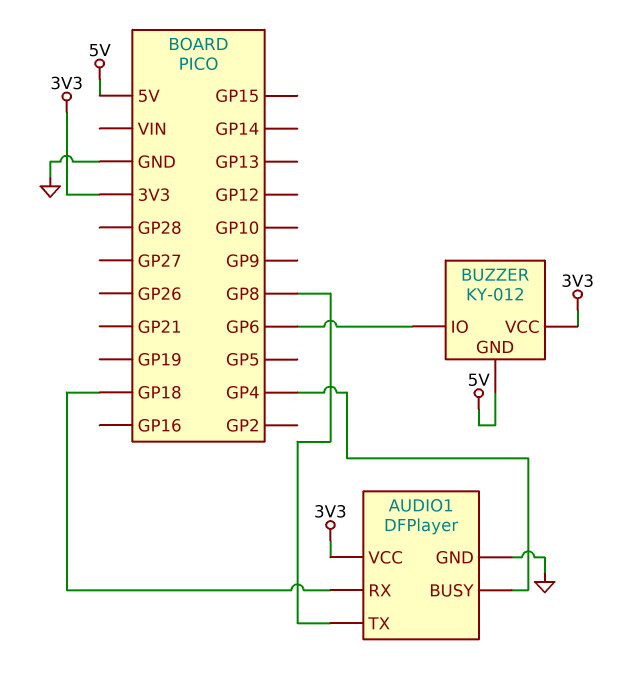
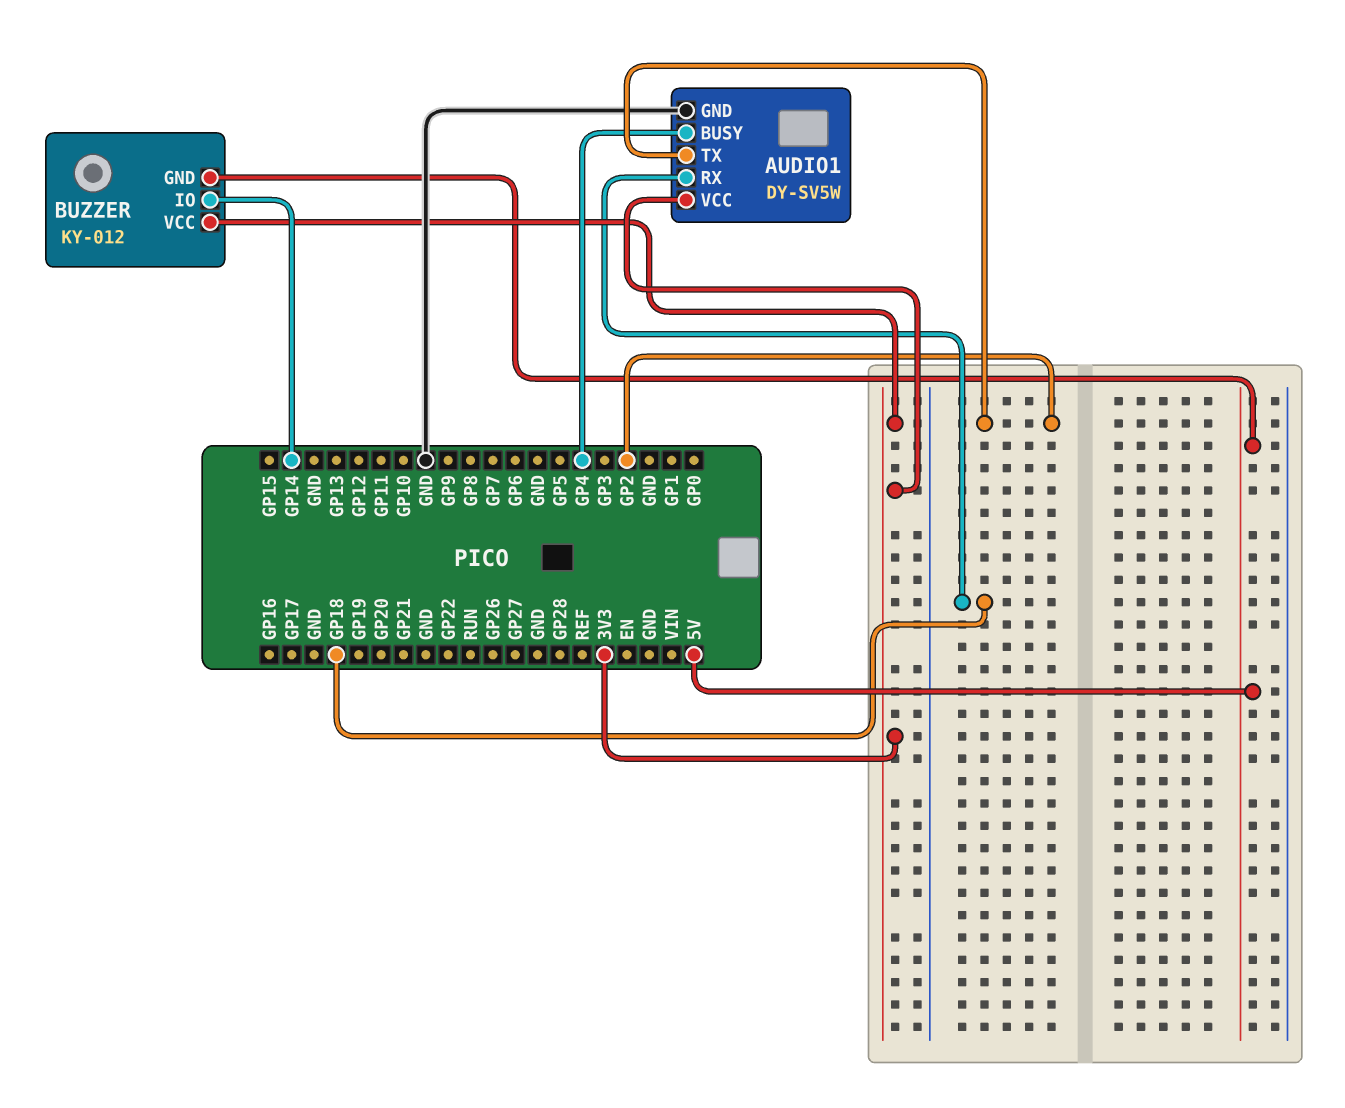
AUDIO1: DFPlayer -> DY-SV5W
AUDIO1 pin TX: GP8 -> GP2
BUZZER pin IO: GP6 -> GP14

